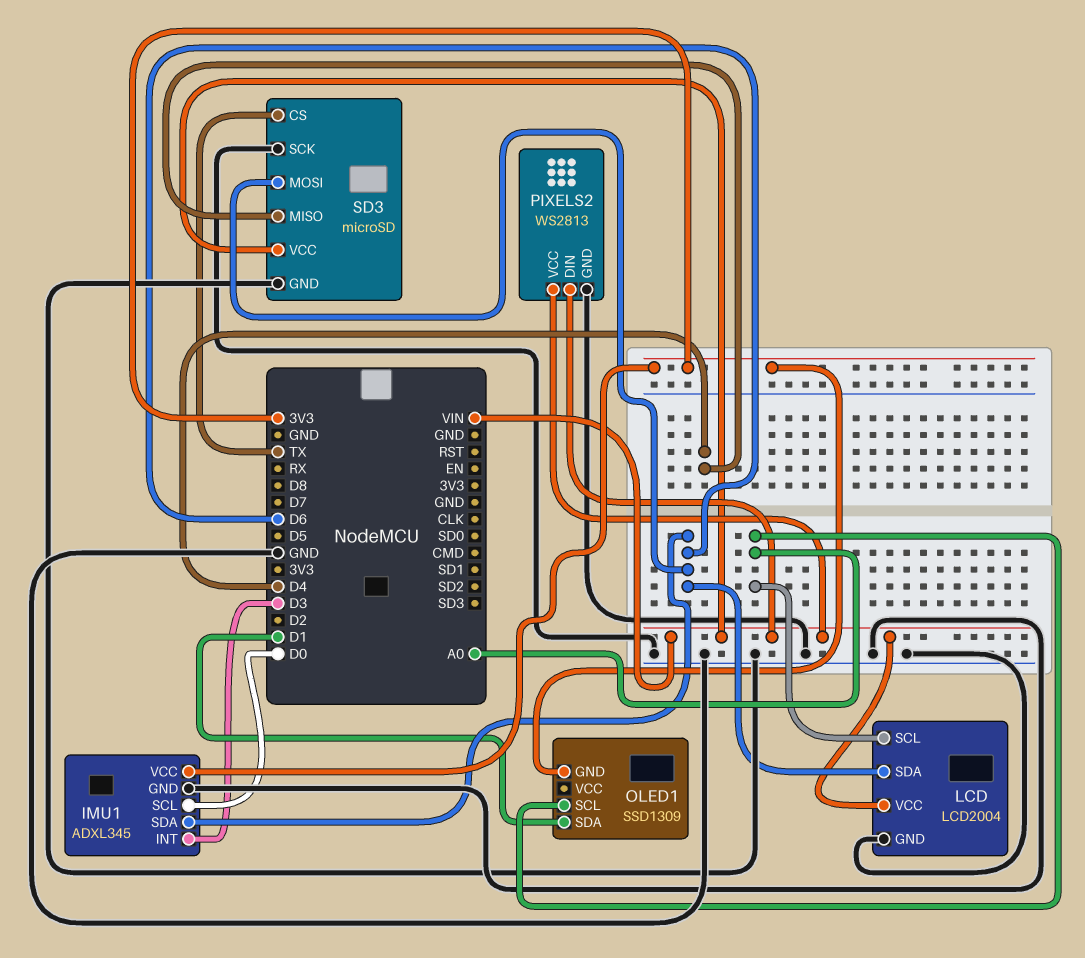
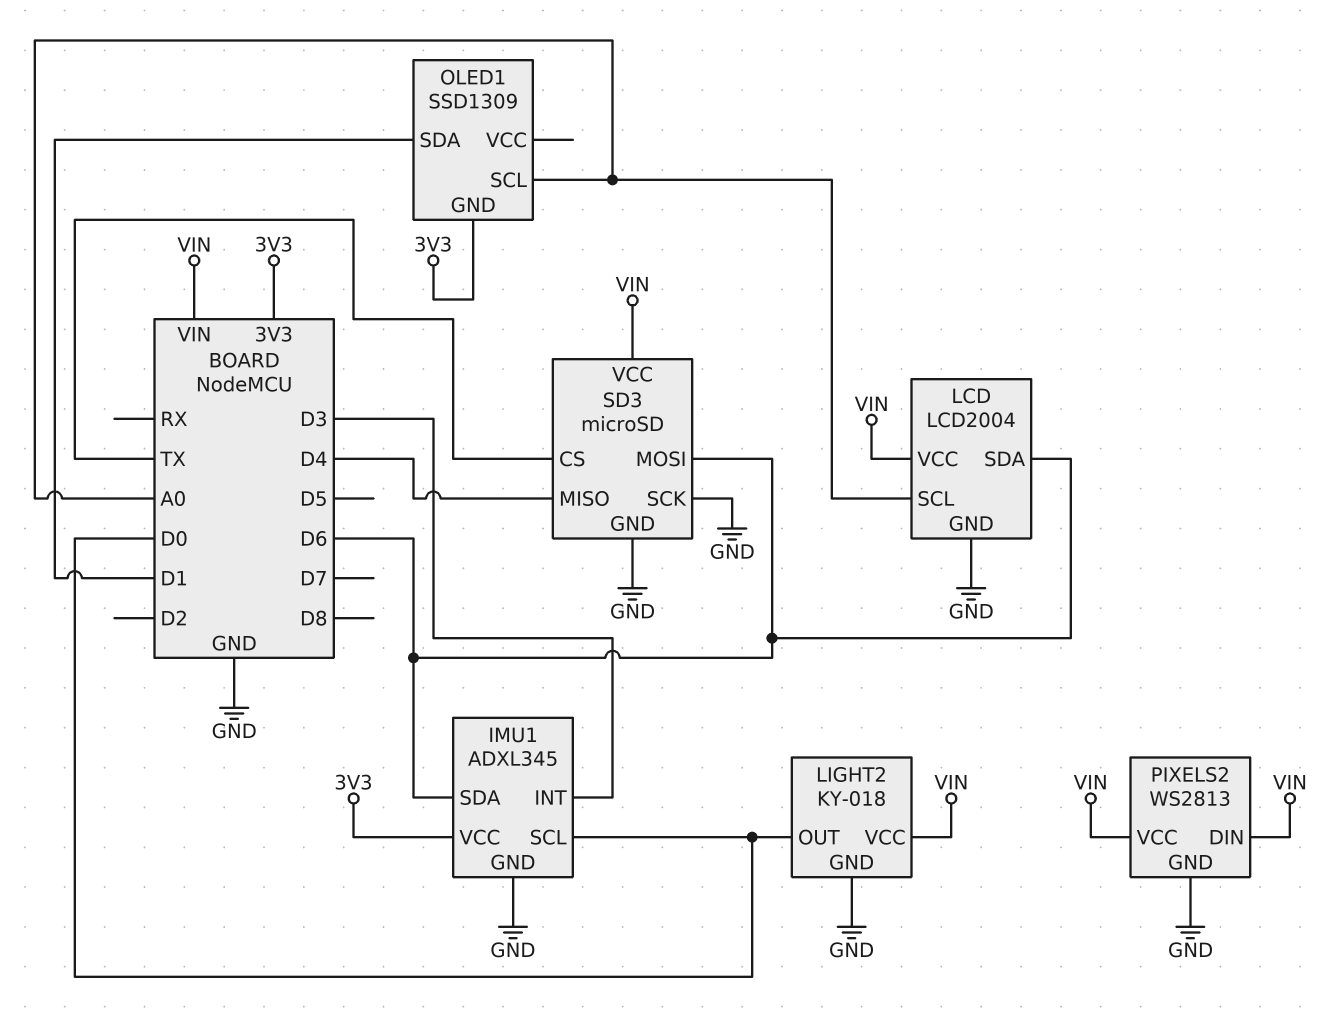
LIGHT2: none -> KY-018
LIGHT2 pin GND: none -> GND
LIGHT2 pin OUT: none -> D0
LIGHT2 pin VCC: none -> VIN

